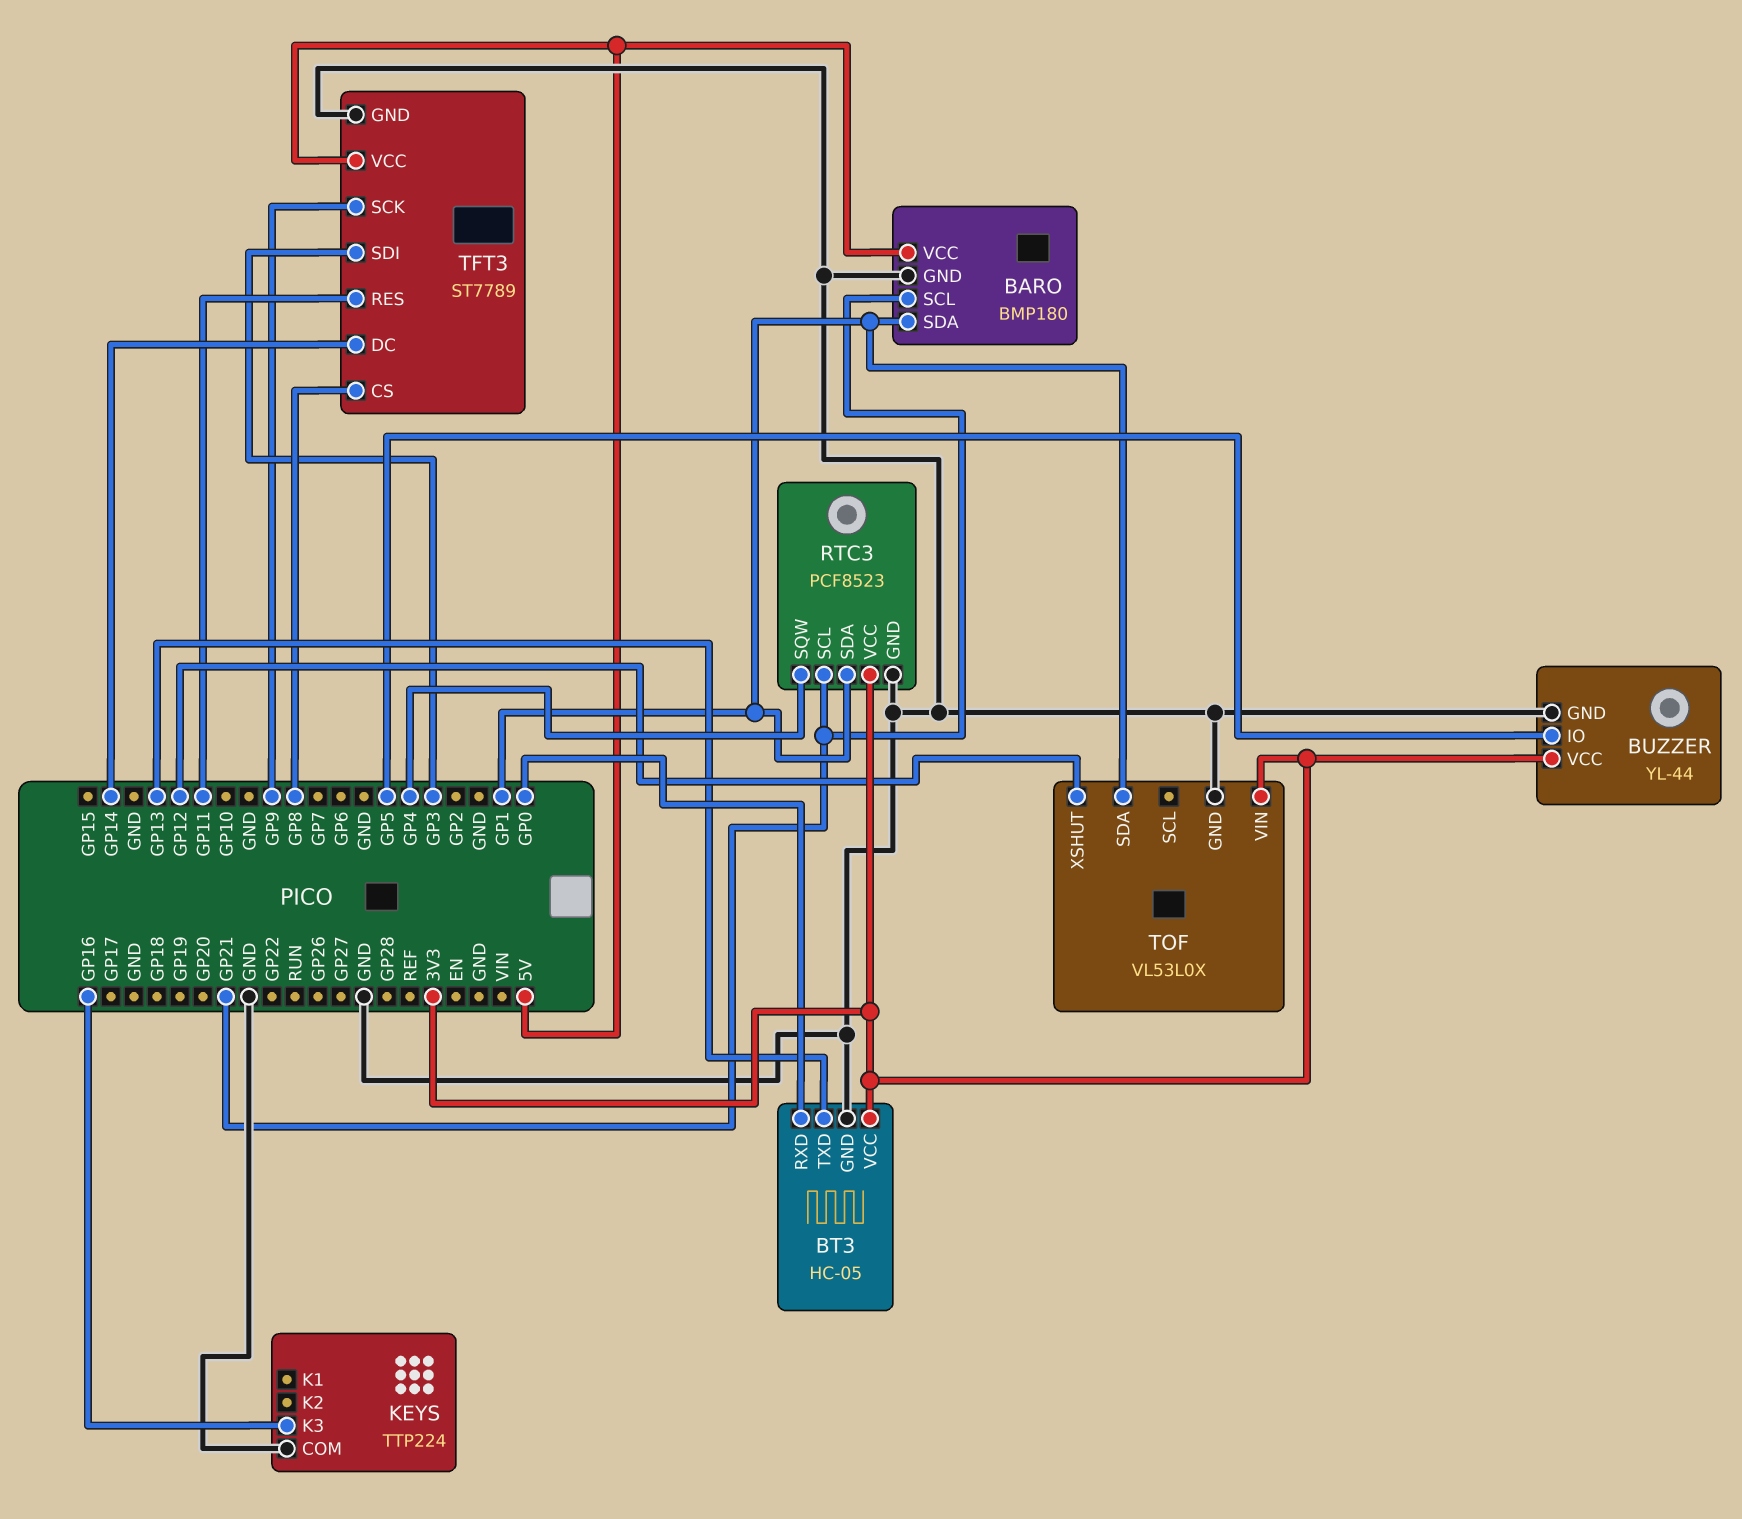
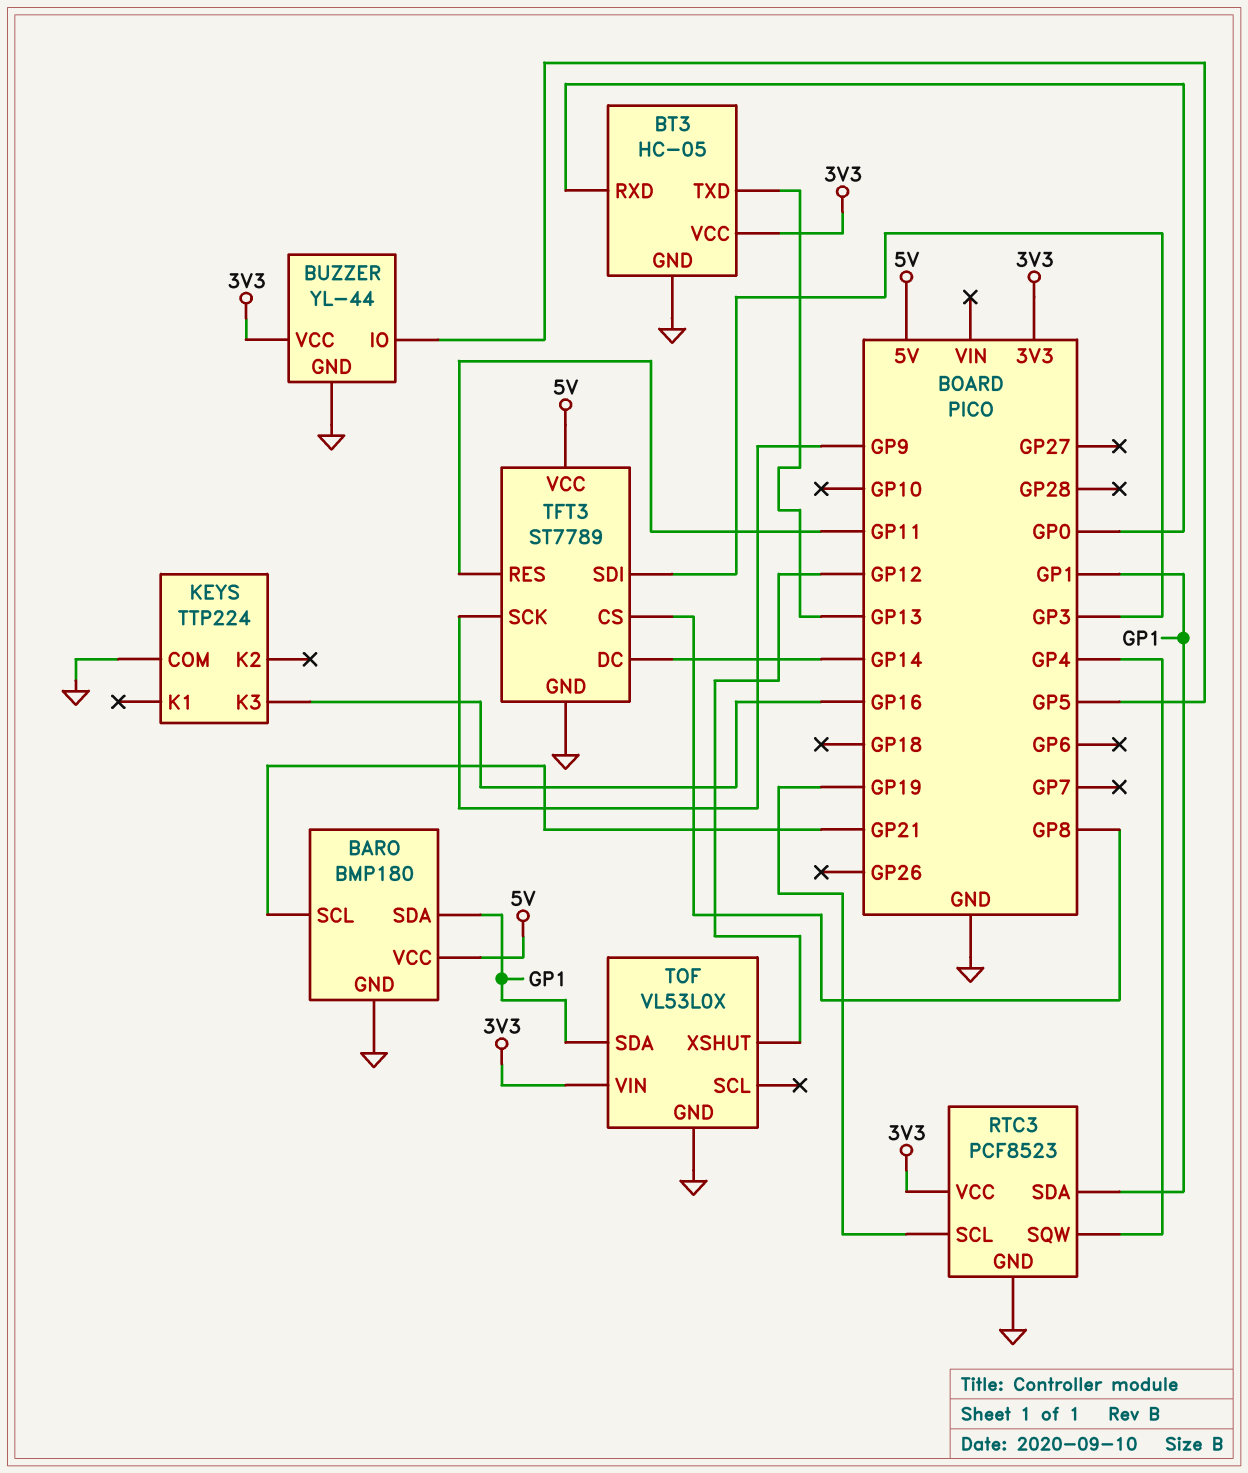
RTC3 pin SCL: GP21 -> GP19

